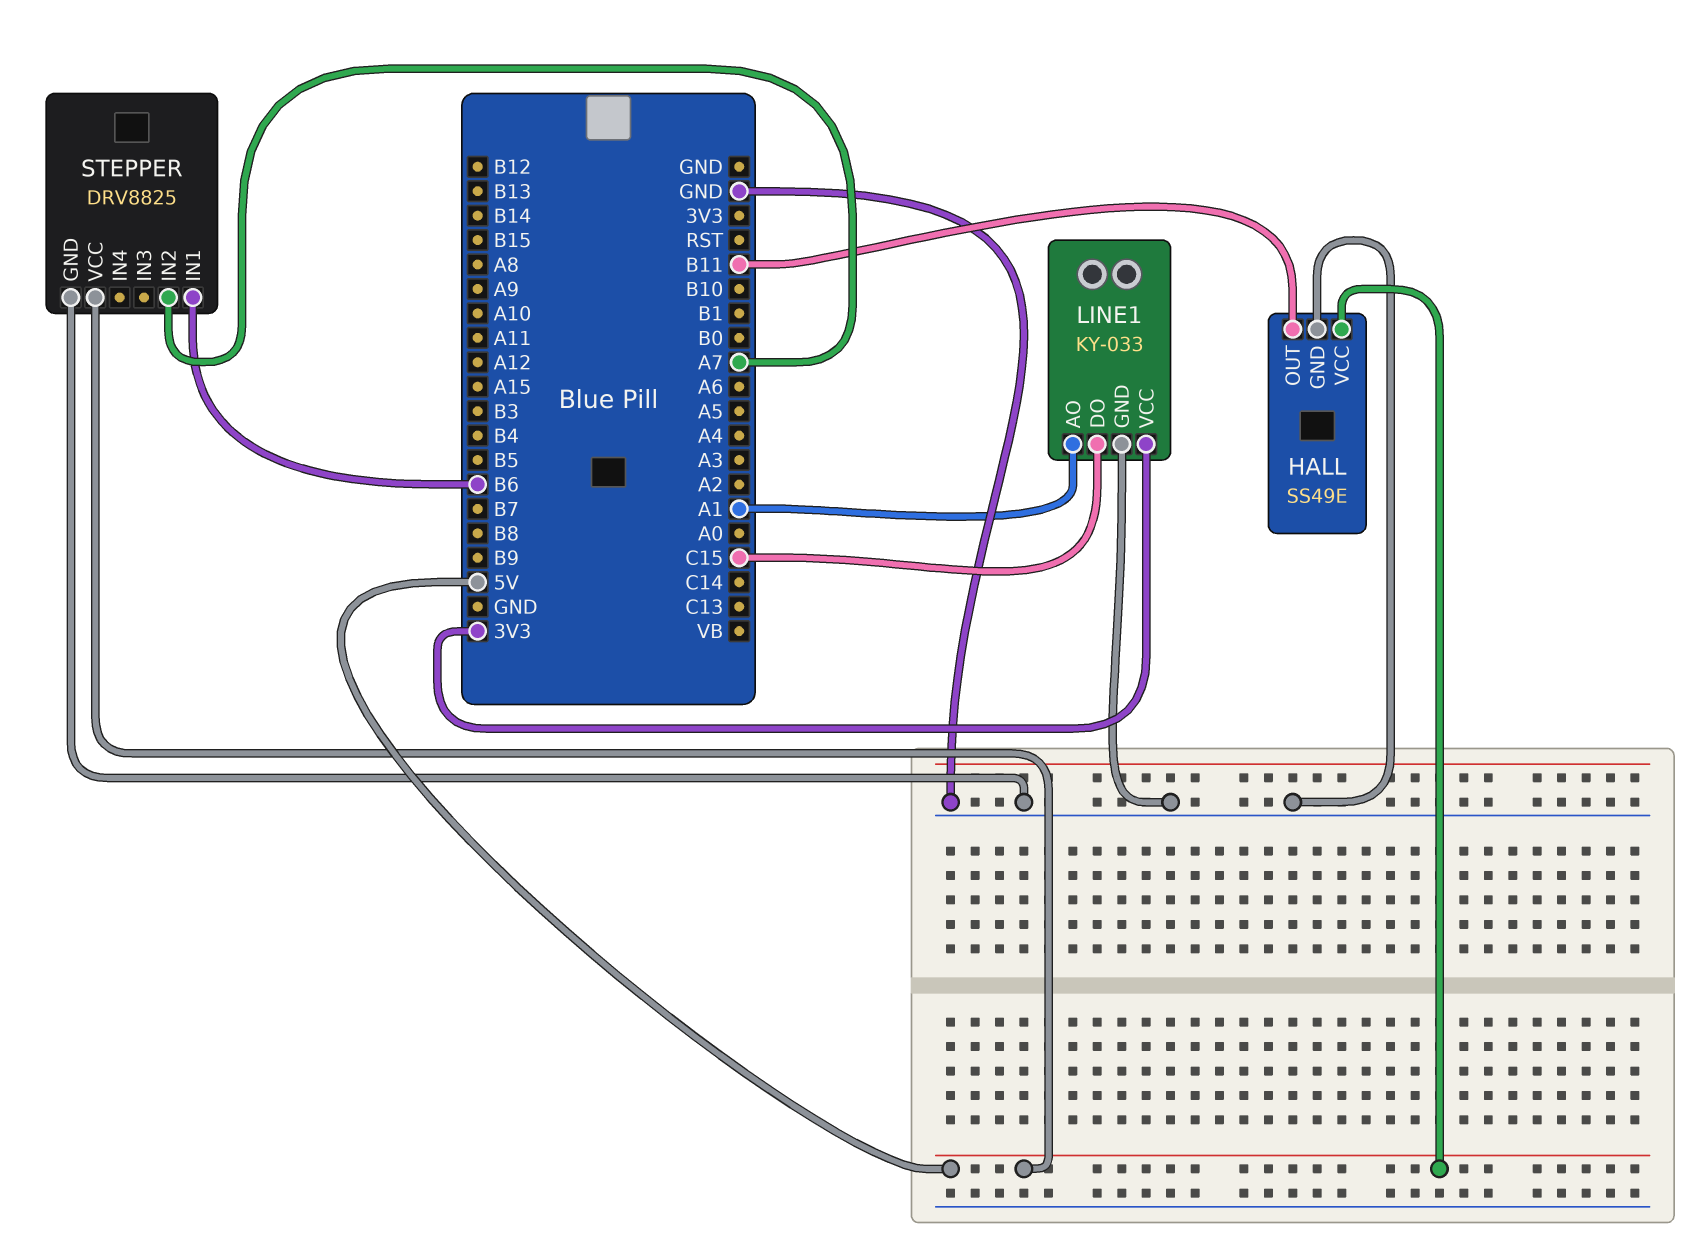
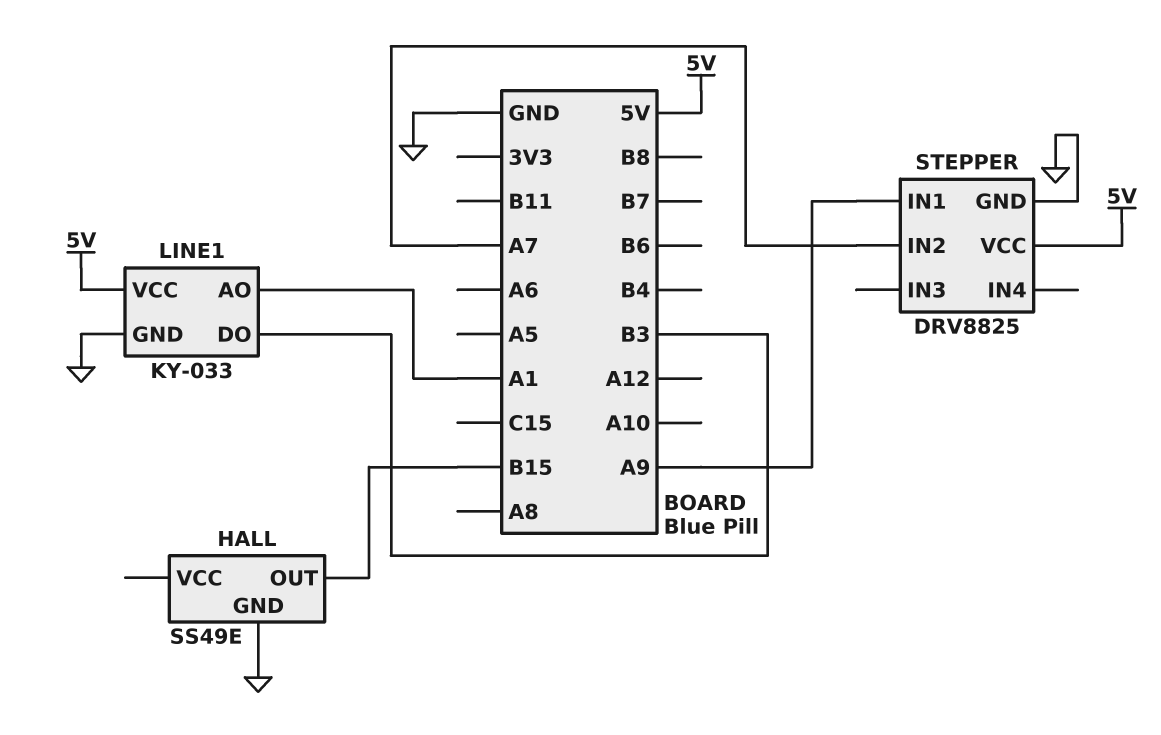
HALL pin OUT: B11 -> B15
HALL pin VCC: 5V -> none
LINE1 pin DO: C15 -> B3
LINE1 pin VCC: 3V3 -> 5V
STEPPER pin IN1: B6 -> A9

